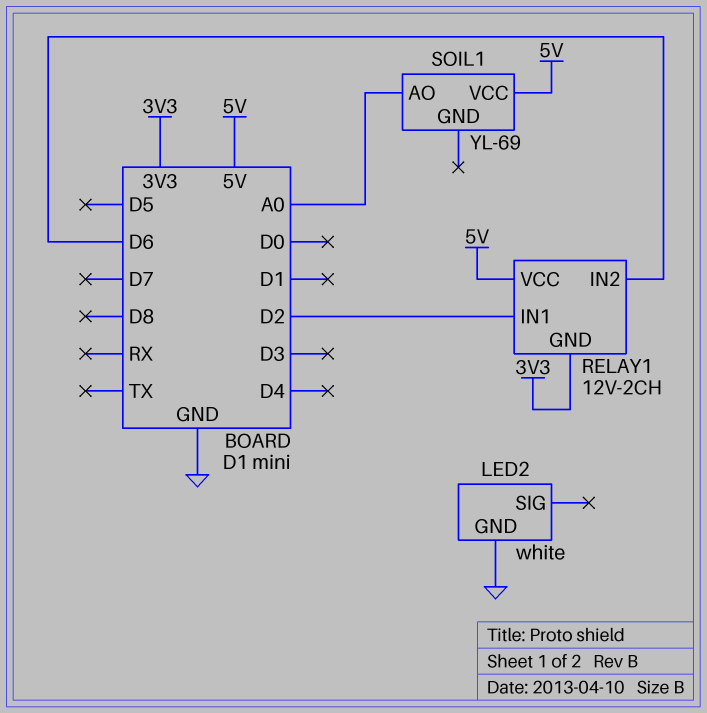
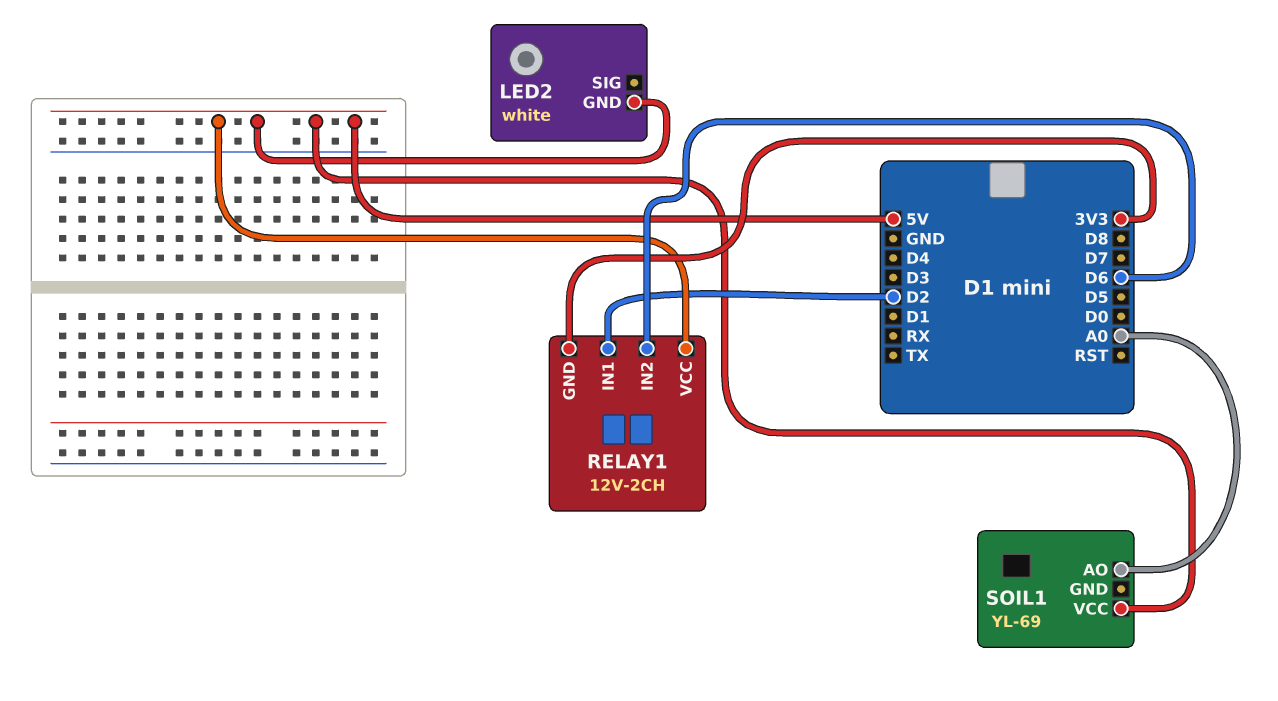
LED2 pin GND: GND -> 5V

